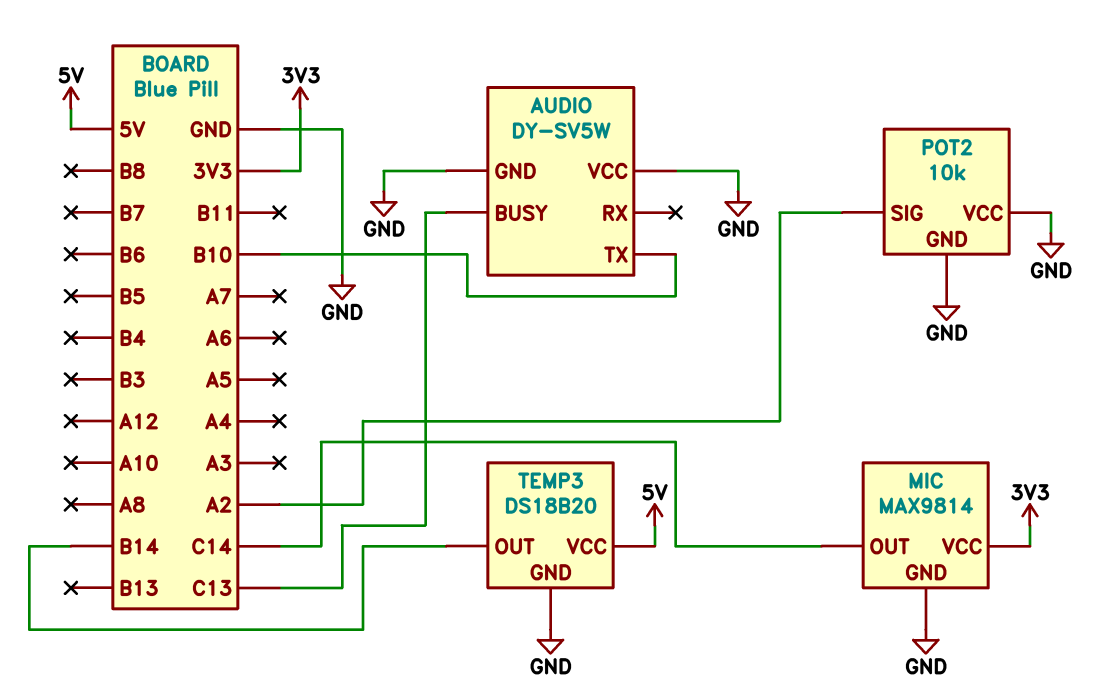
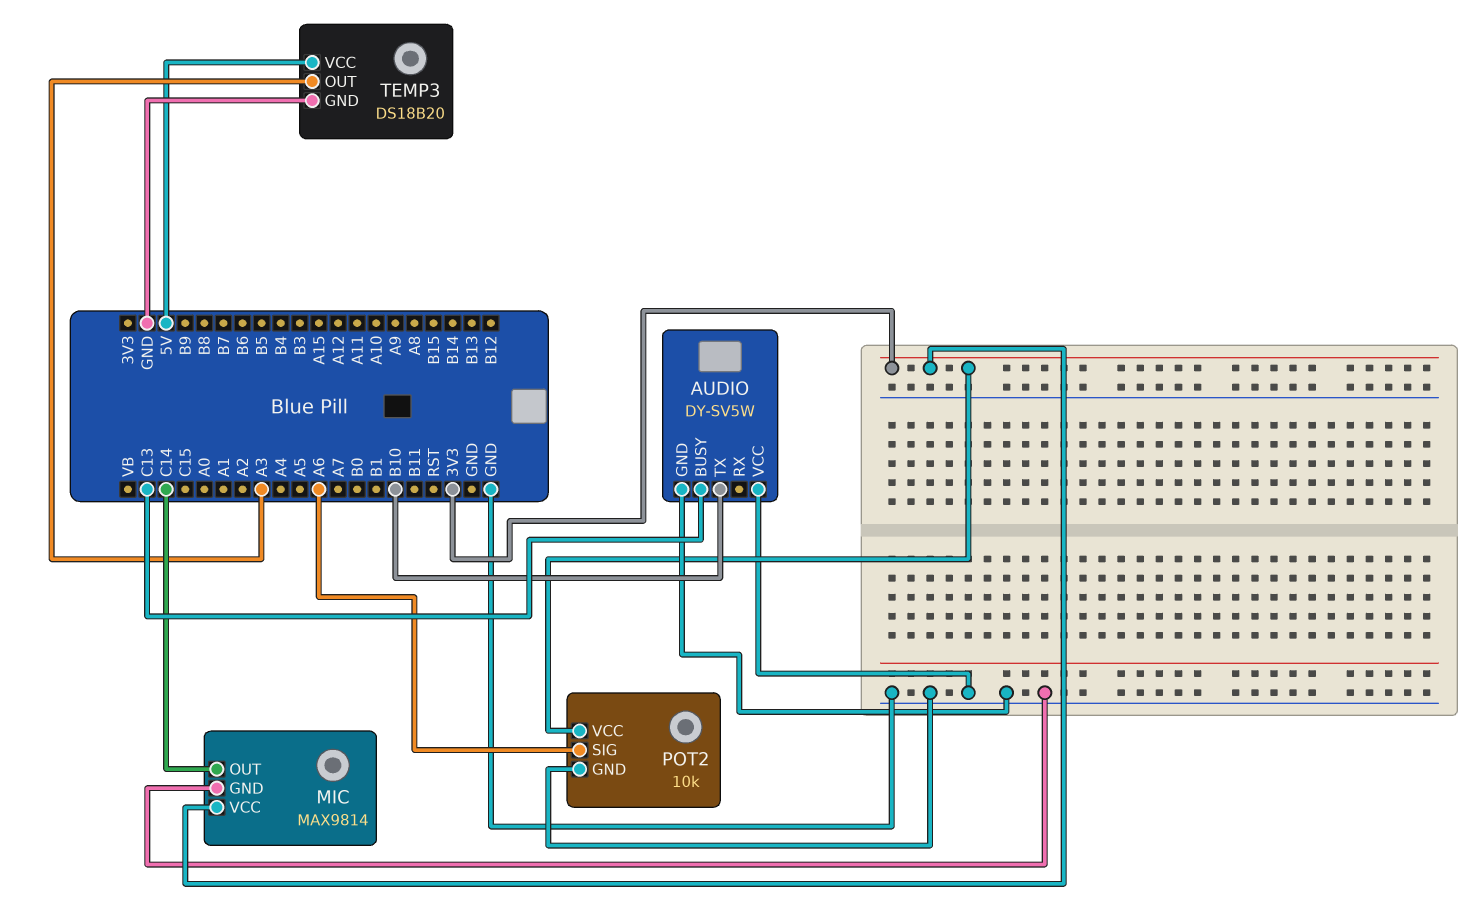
POT2 pin SIG: A2 -> A6
POT2 pin VCC: GND -> 3V3
TEMP3 pin OUT: B14 -> A3

